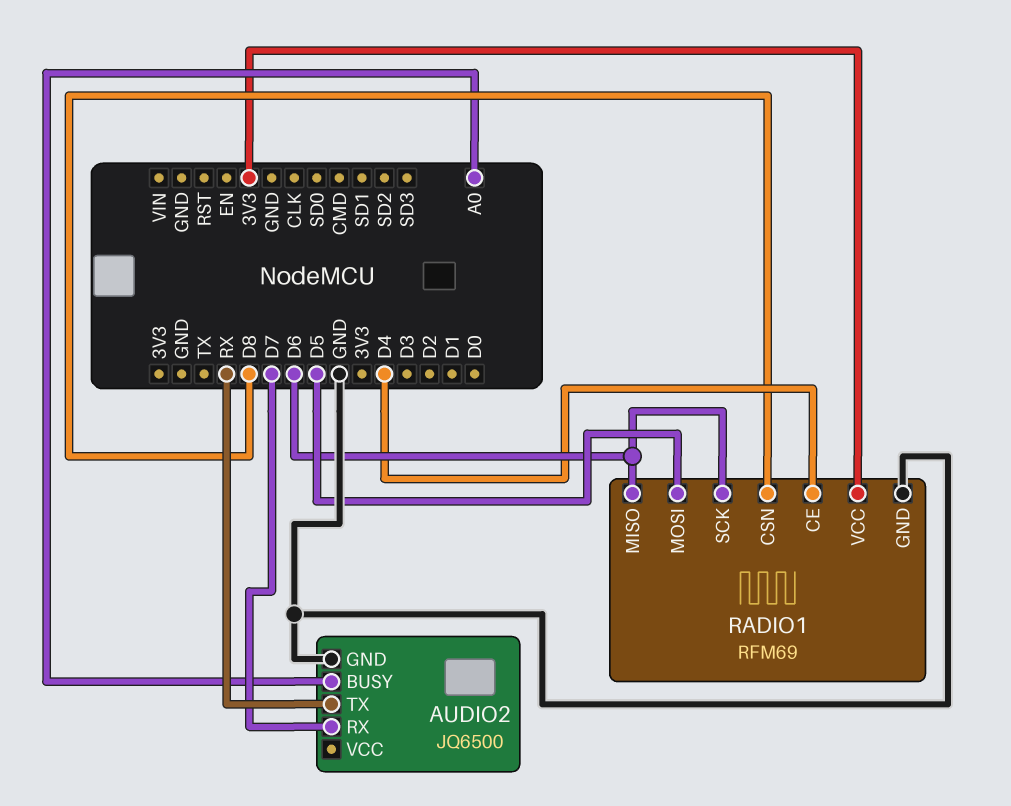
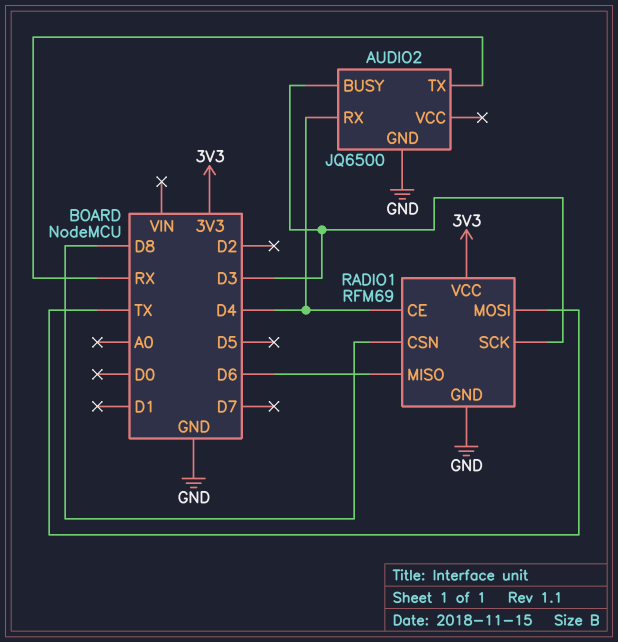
AUDIO2 pin BUSY: A0 -> D3
AUDIO2 pin RX: D7 -> D4
RADIO1 pin MOSI: D5 -> TX
RADIO1 pin SCK: D6 -> D3

